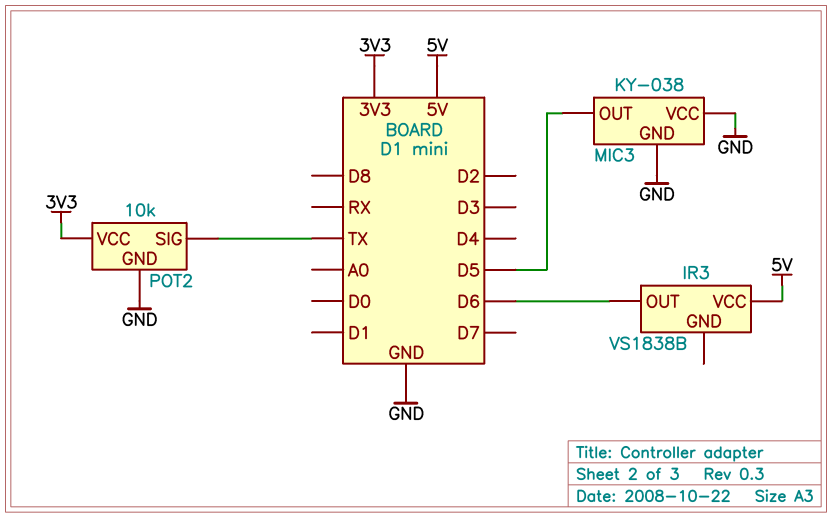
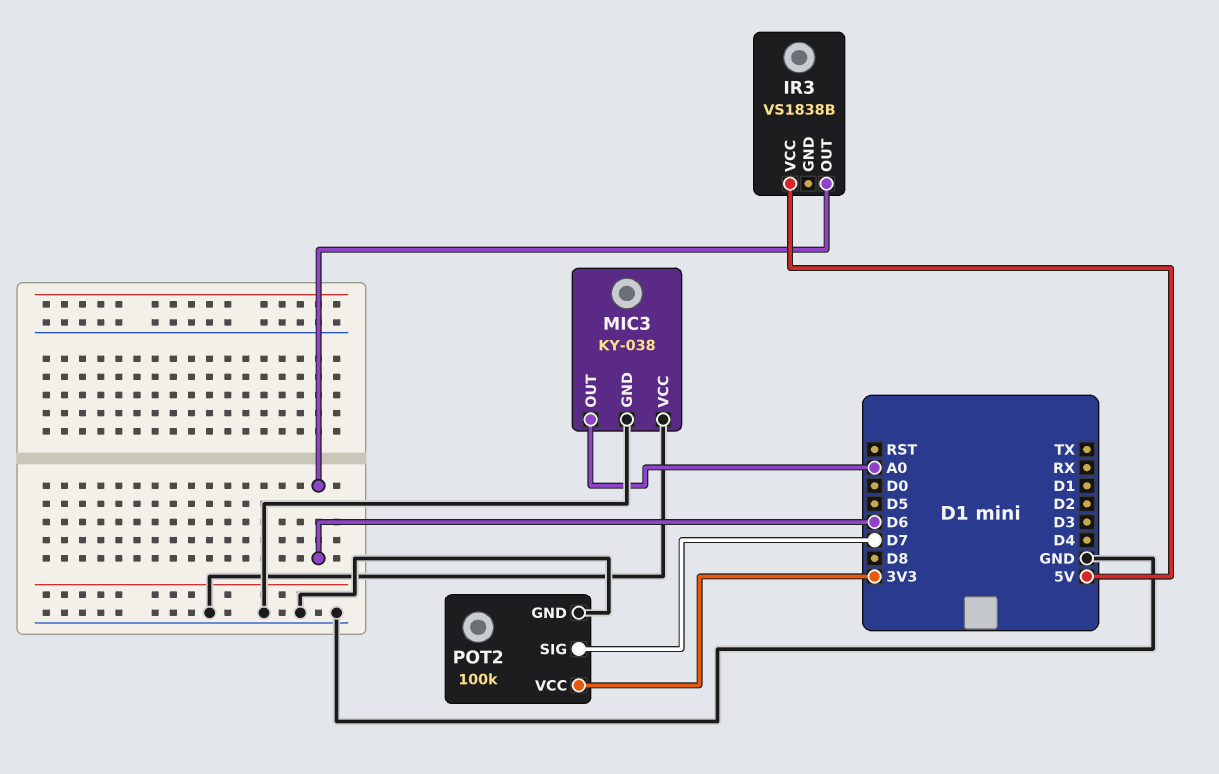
MIC3 pin OUT: D5 -> A0
POT2: 10k -> 100k
POT2 pin SIG: TX -> D7

